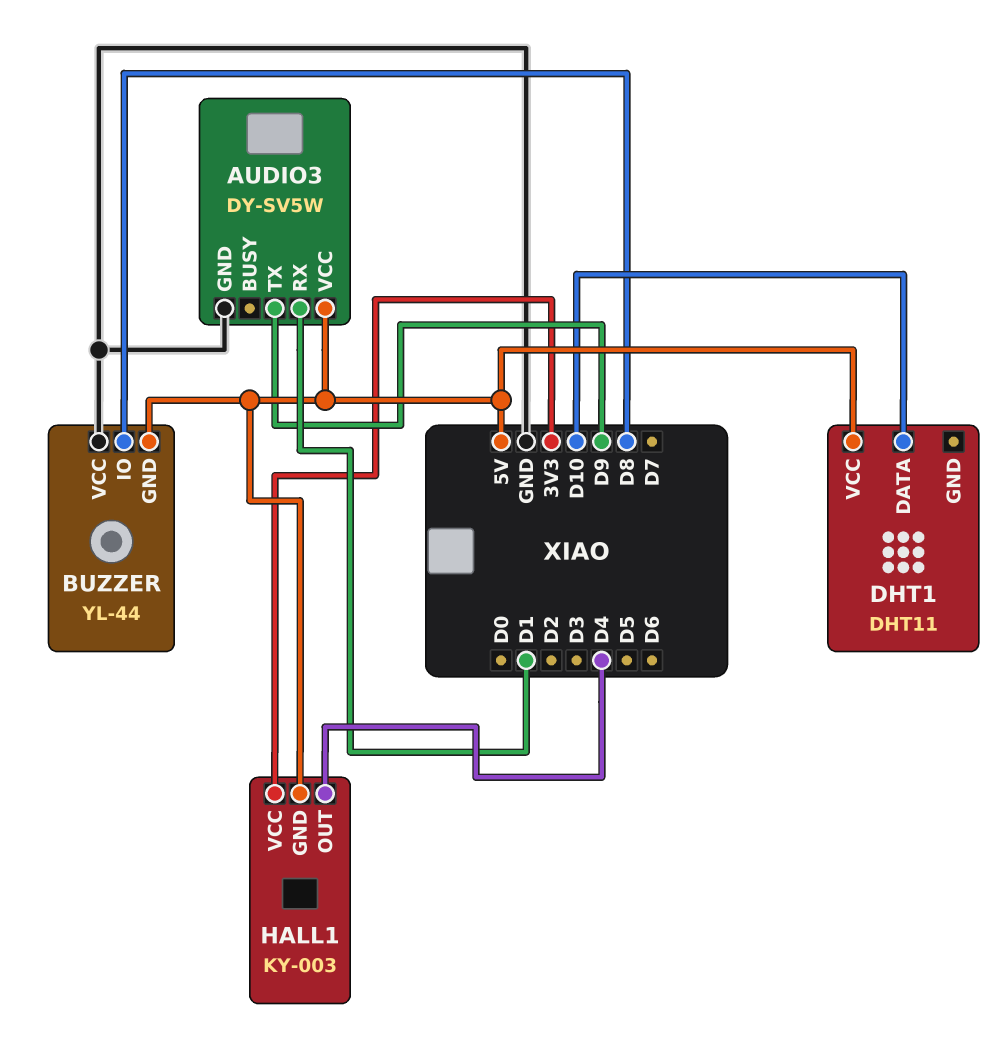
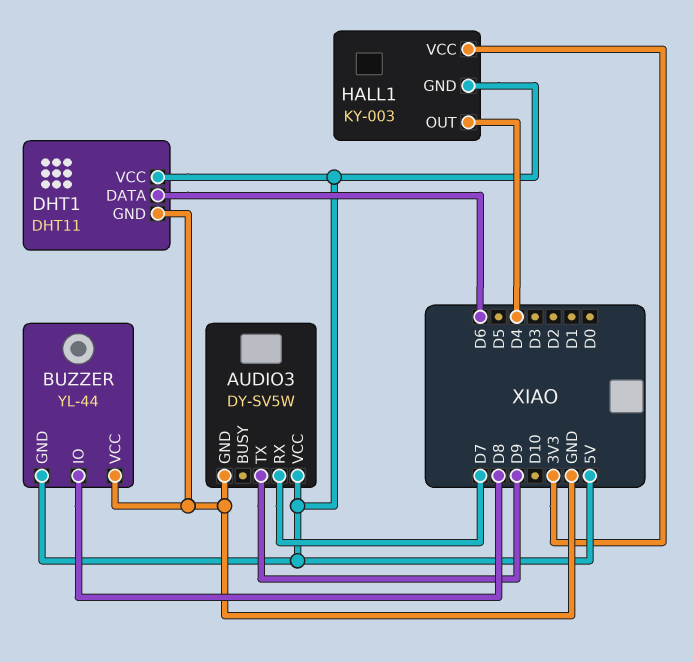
AUDIO3 pin RX: D1 -> D7
DHT1 pin DATA: D10 -> D6
DHT1 pin GND: none -> GND

